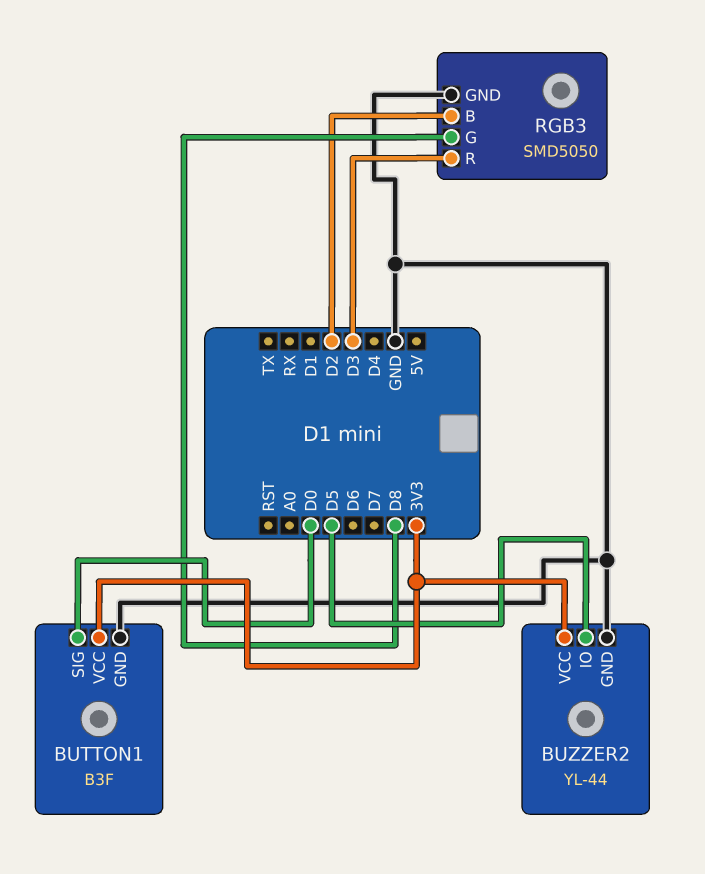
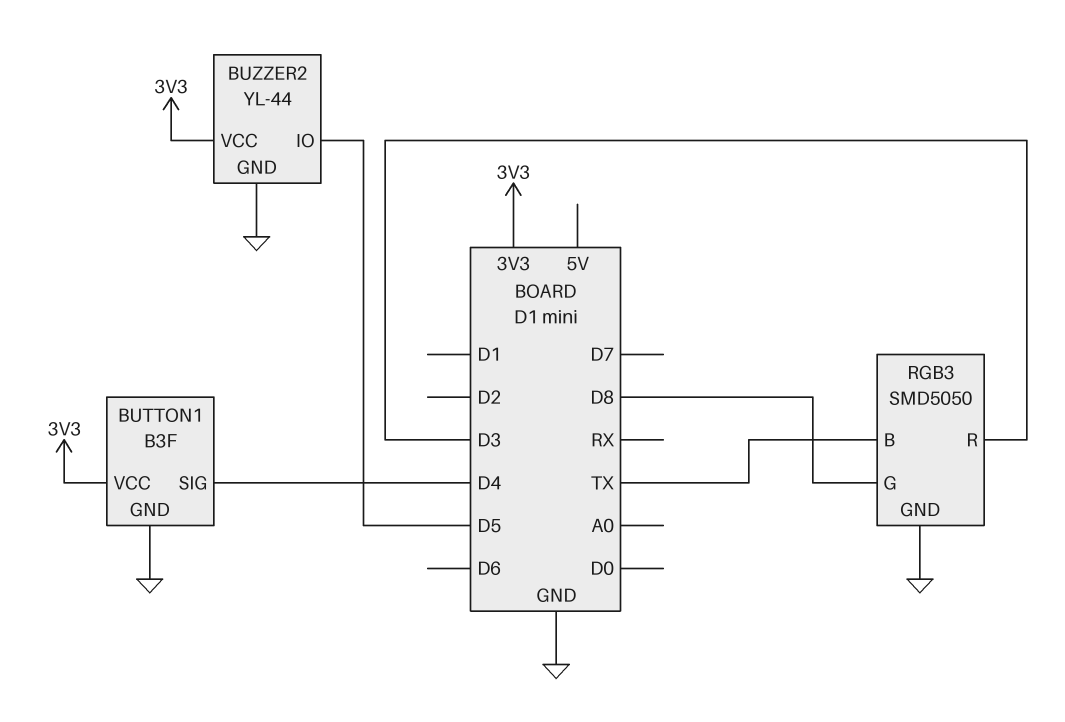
BUTTON1 pin SIG: D0 -> D4
RGB3 pin B: D2 -> TX

